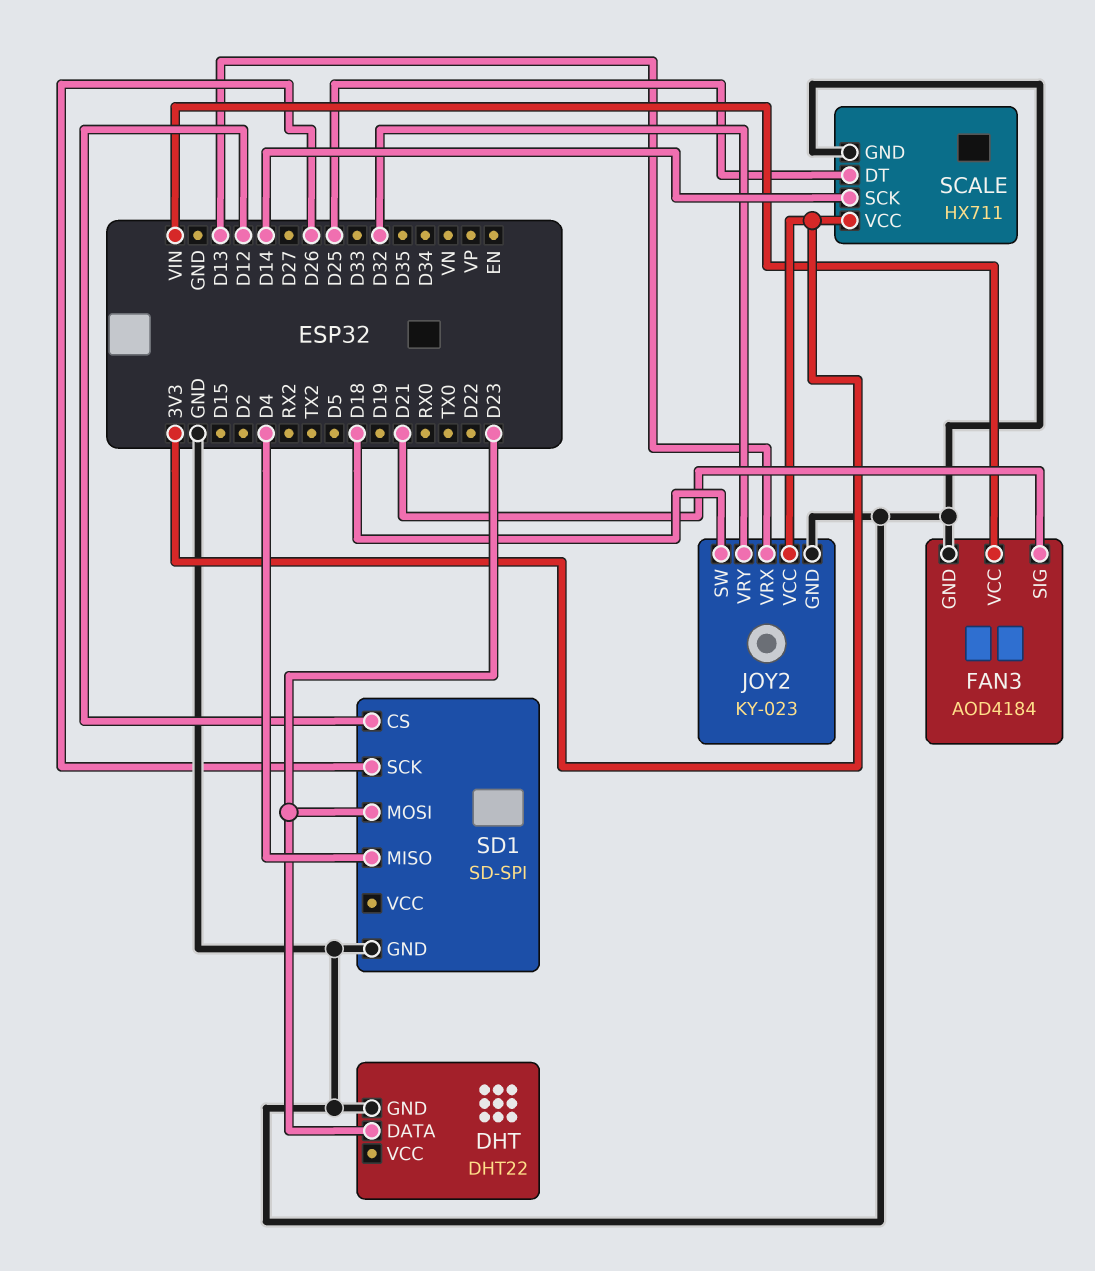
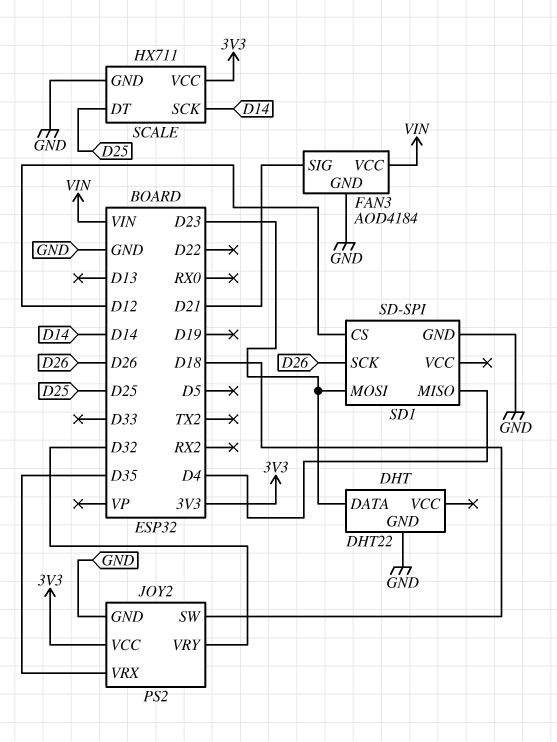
JOY2: KY-023 -> PS2
JOY2 pin VRX: D13 -> D35

